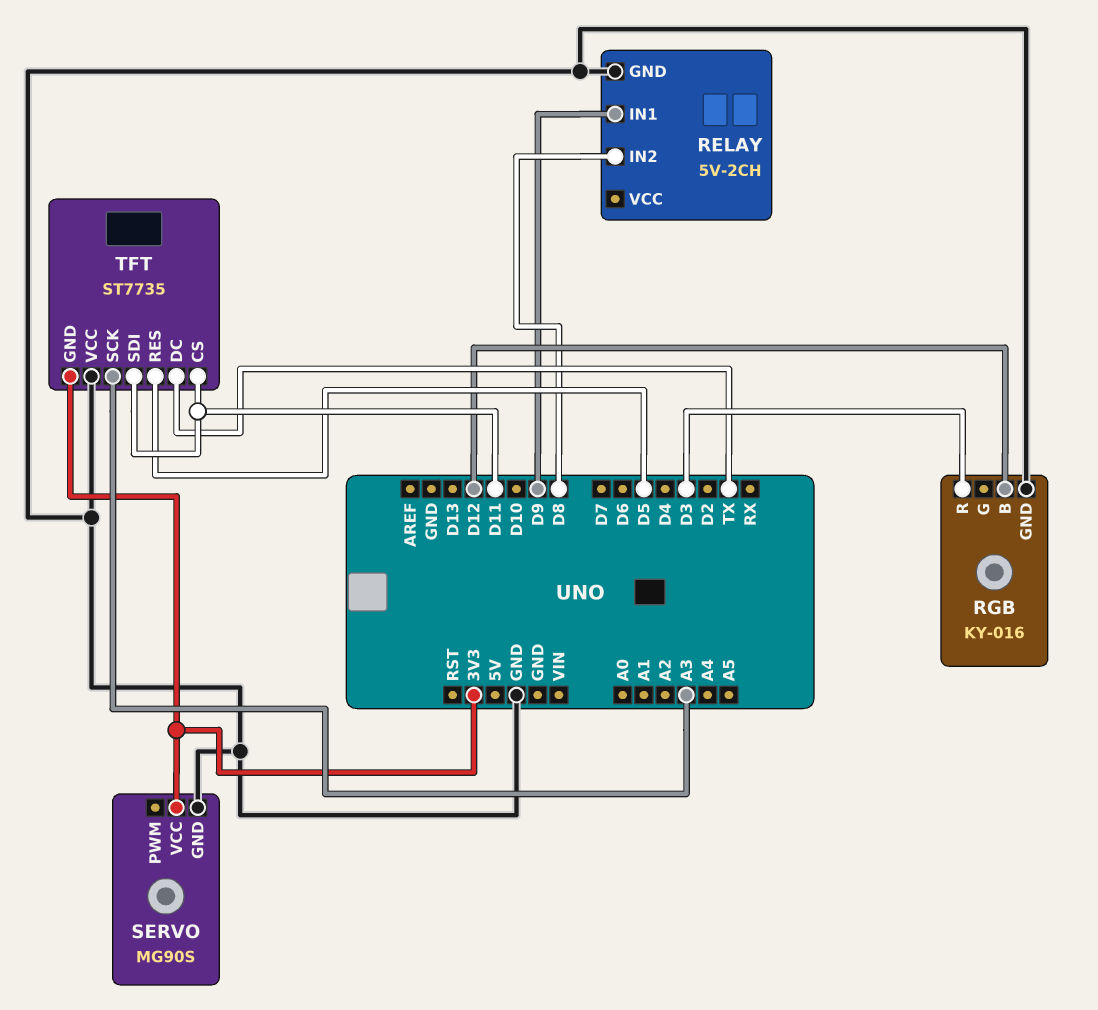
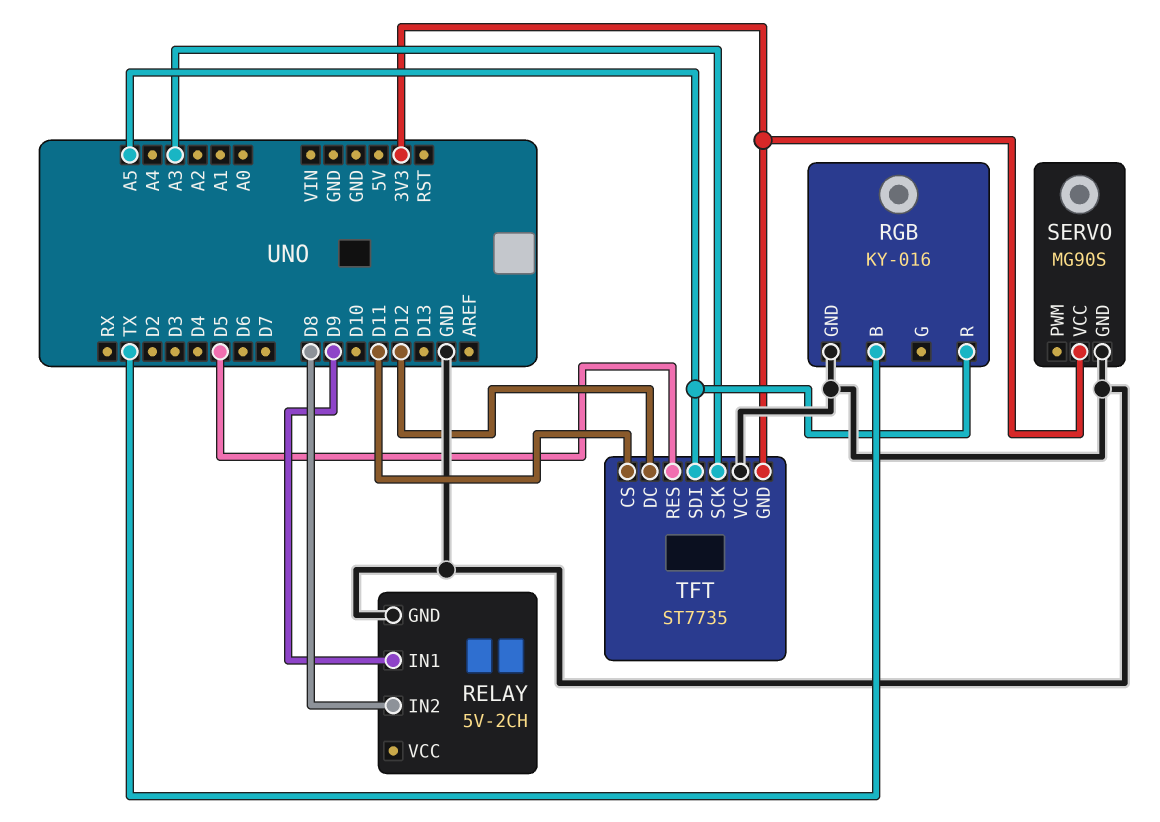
RGB pin B: D12 -> TX
RGB pin R: D3 -> A5
TFT pin DC: TX -> D12
TFT pin SDI: D11 -> A5

